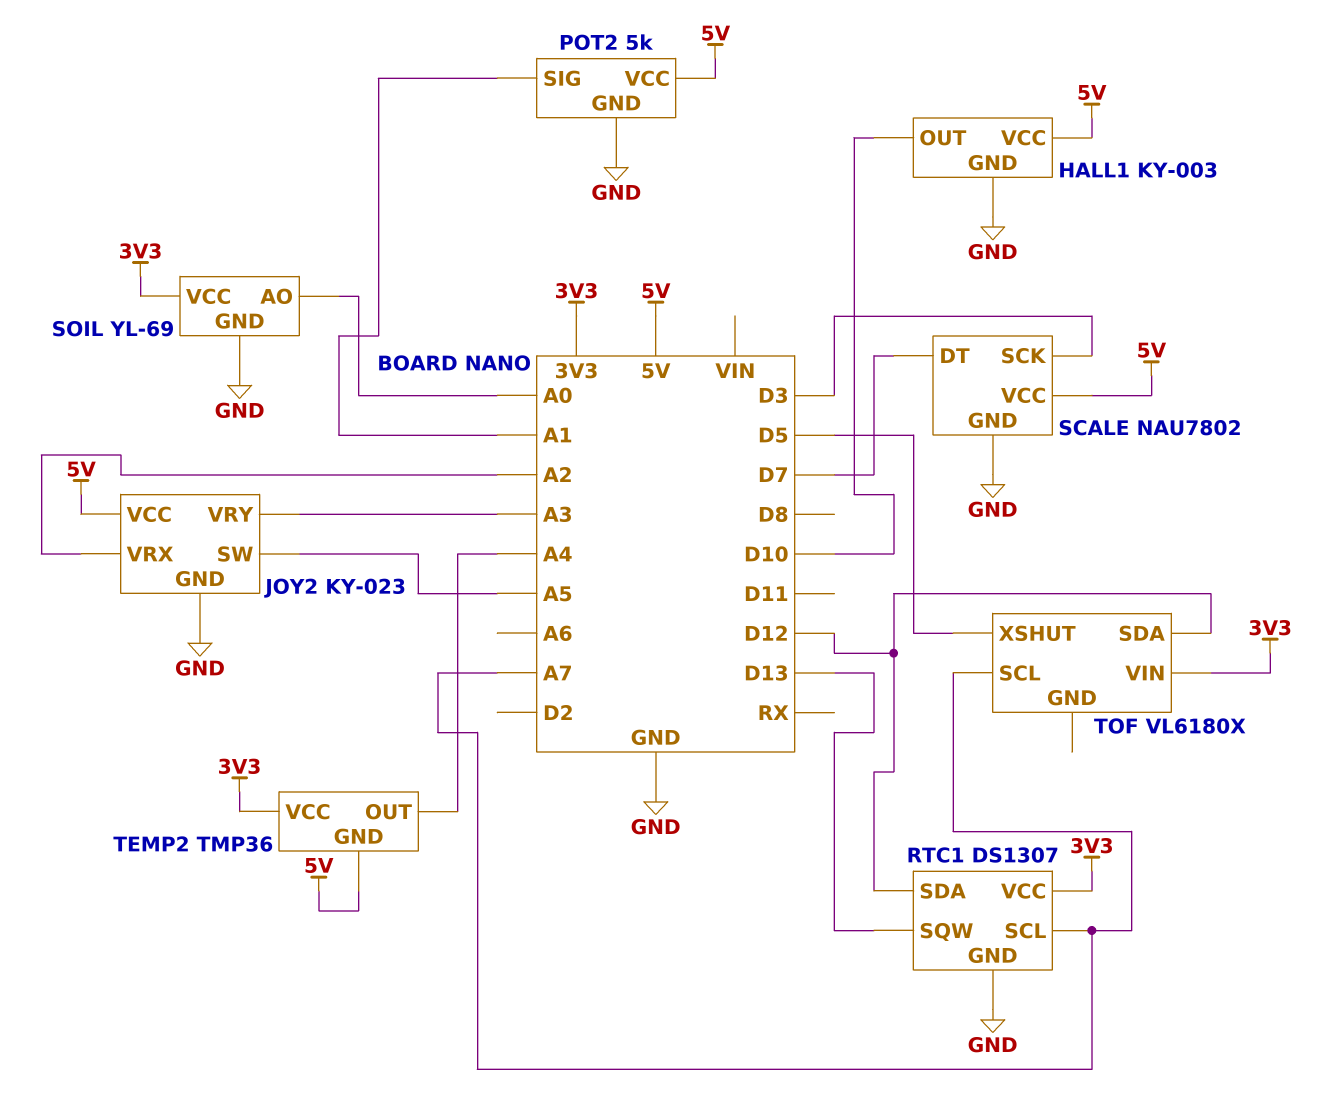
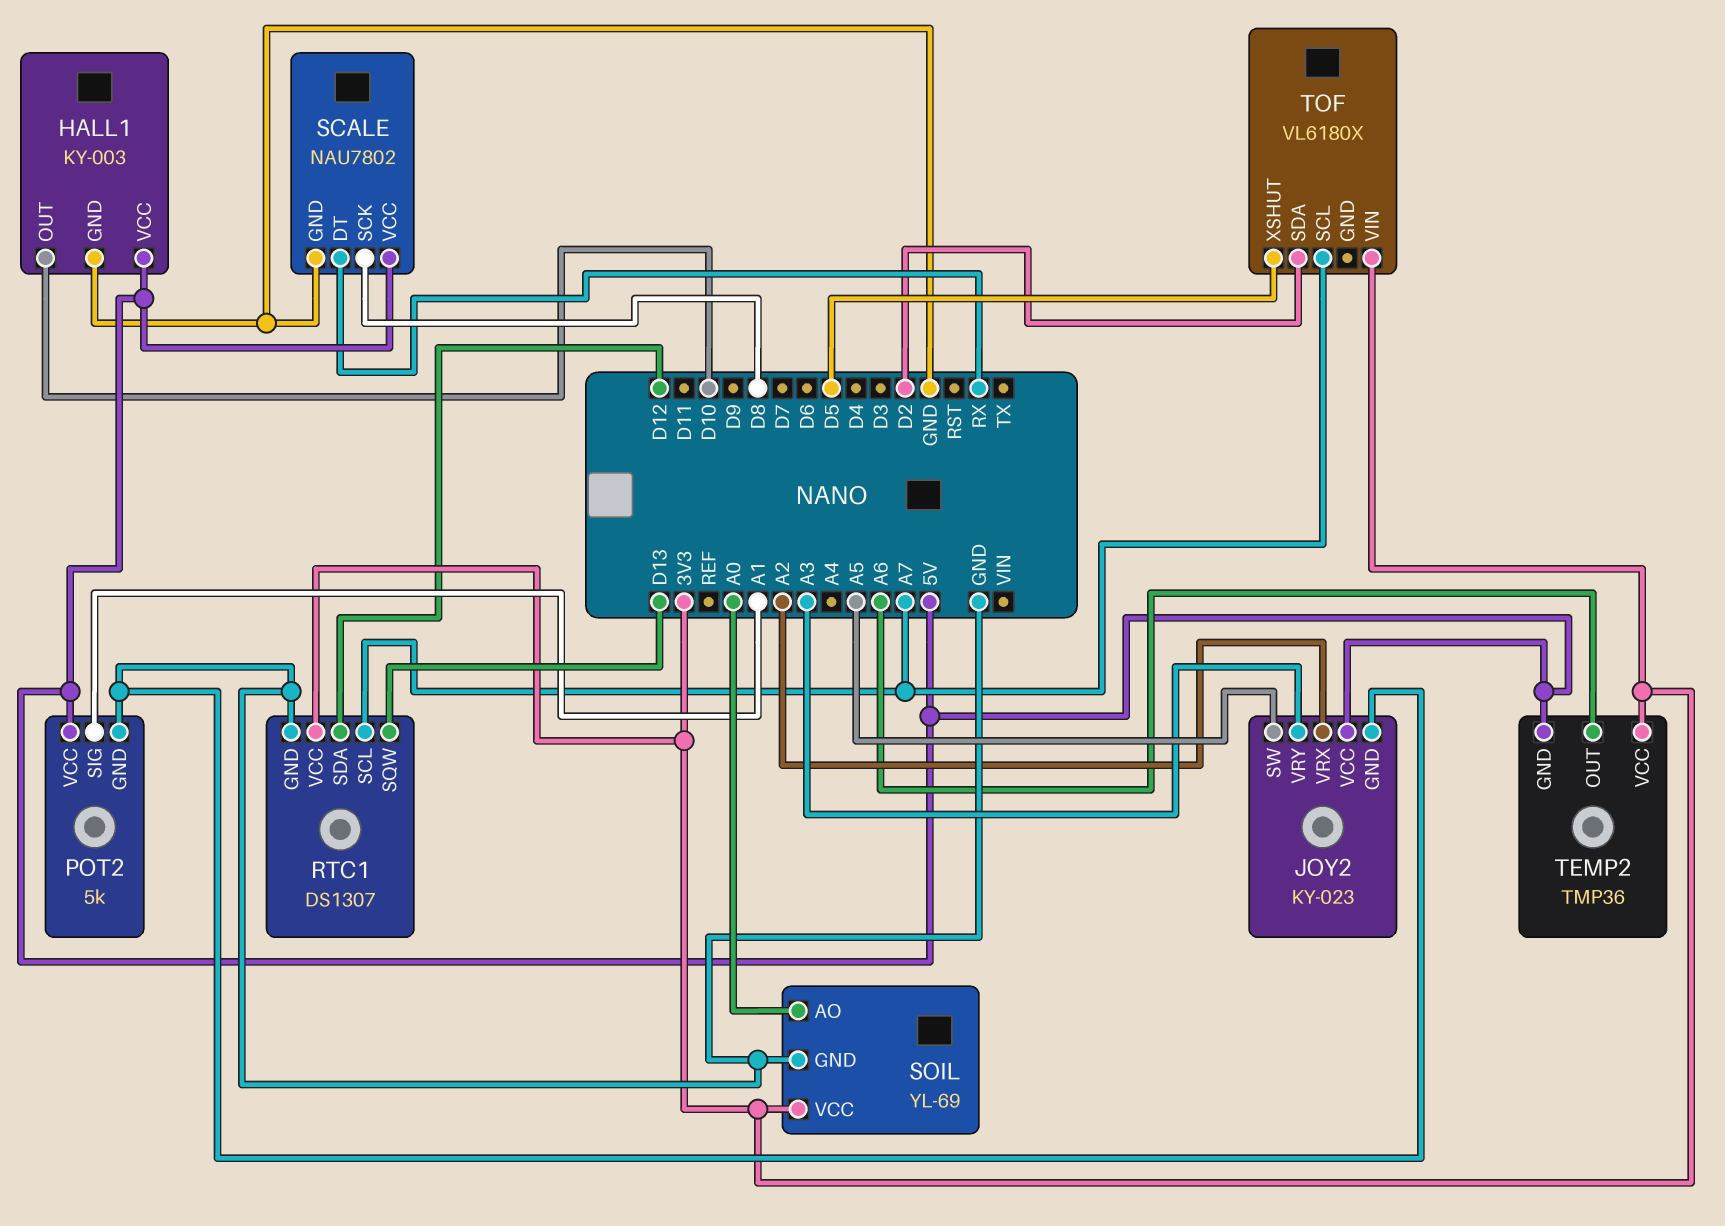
SCALE pin DT: D7 -> RX
SCALE pin SCK: D3 -> D8
TEMP2 pin OUT: A4 -> A6
TOF pin SDA: D12 -> D2

